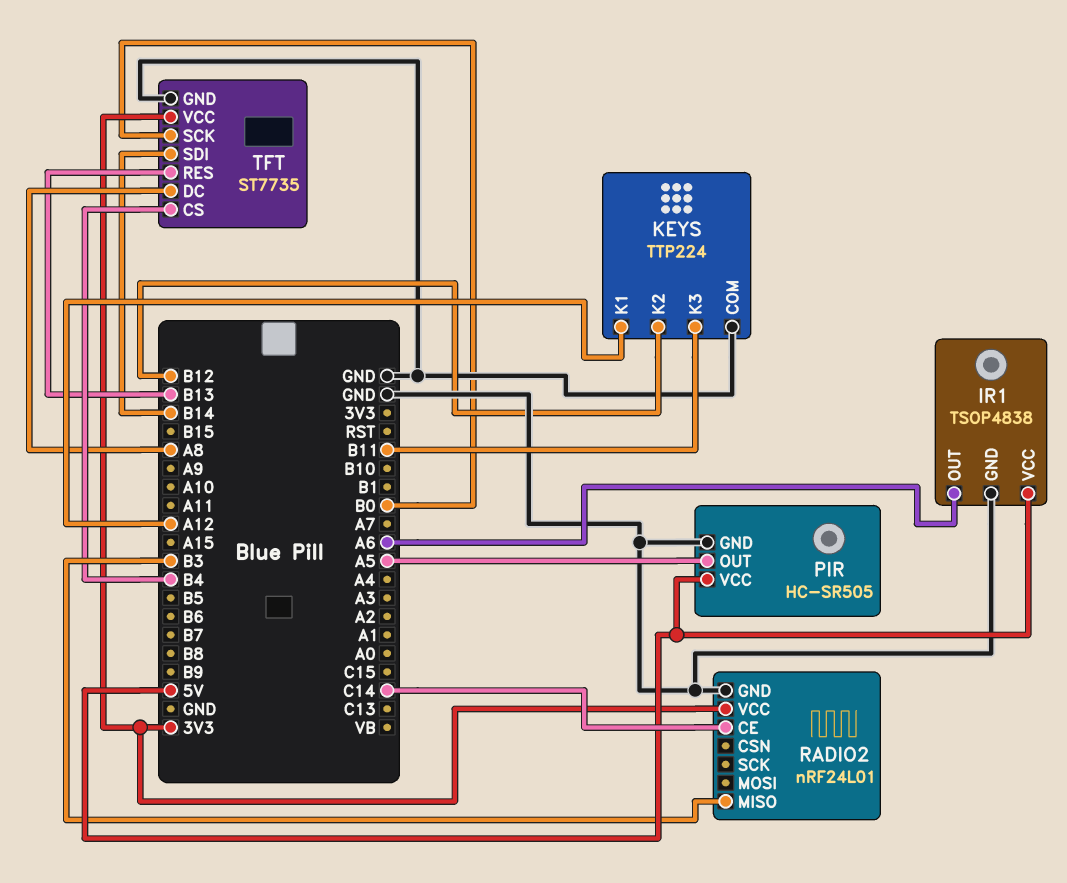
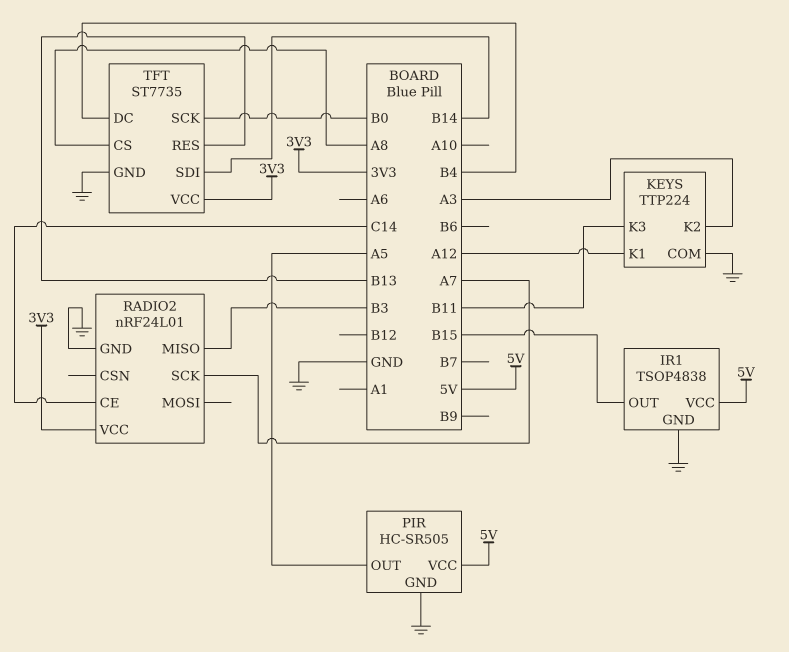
IR1 pin OUT: A6 -> B15
KEYS pin K2: B12 -> A3
RADIO2 pin SCK: none -> A7
TFT pin CS: B4 -> A8
TFT pin DC: A8 -> B4

